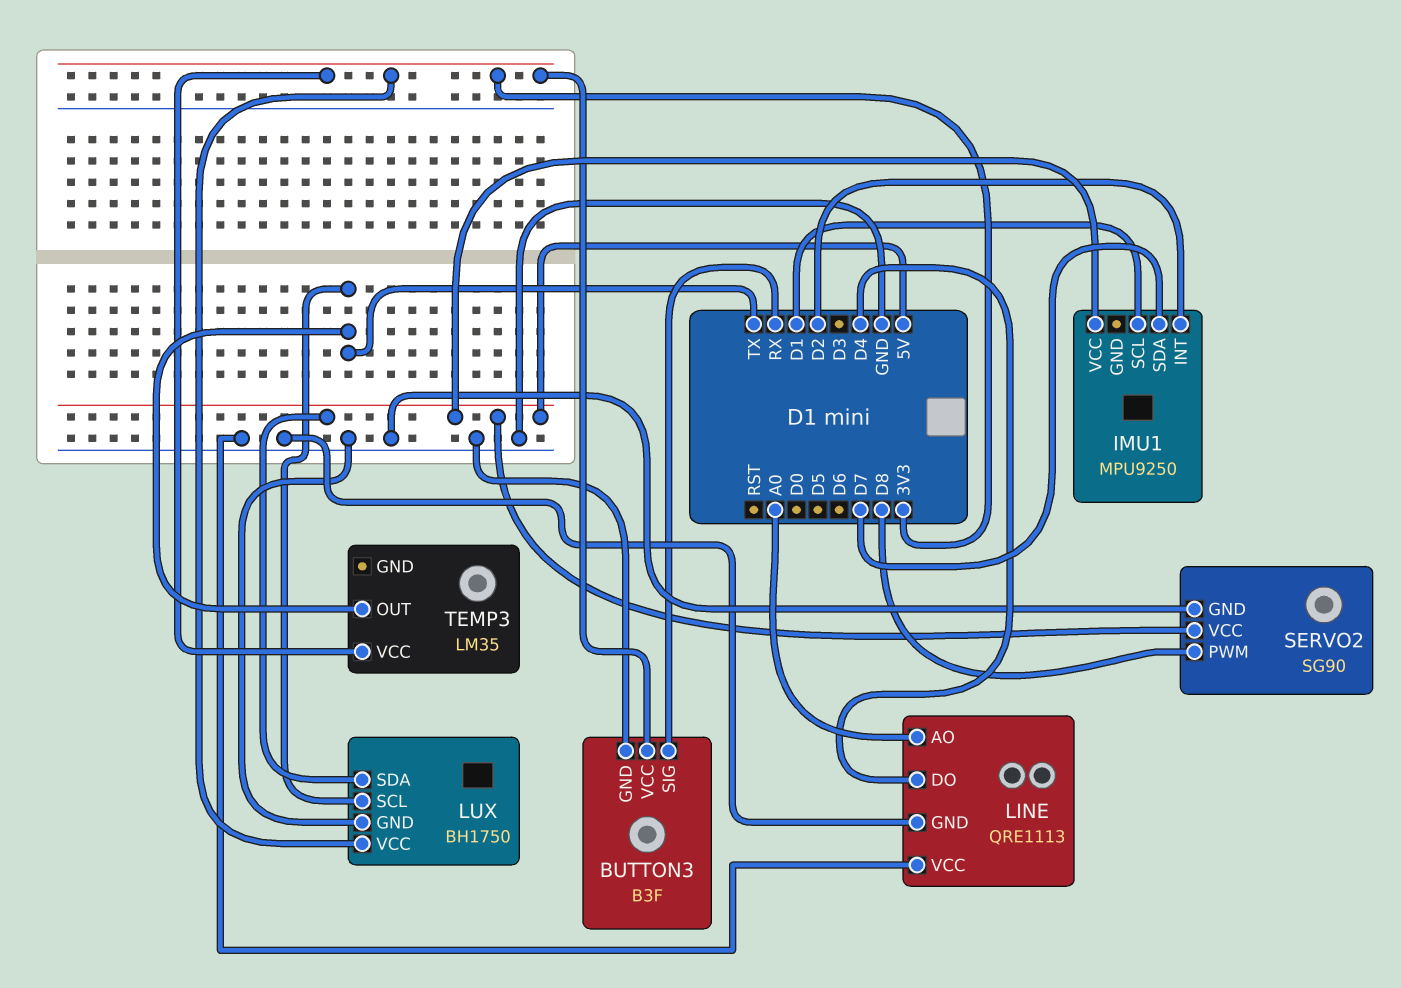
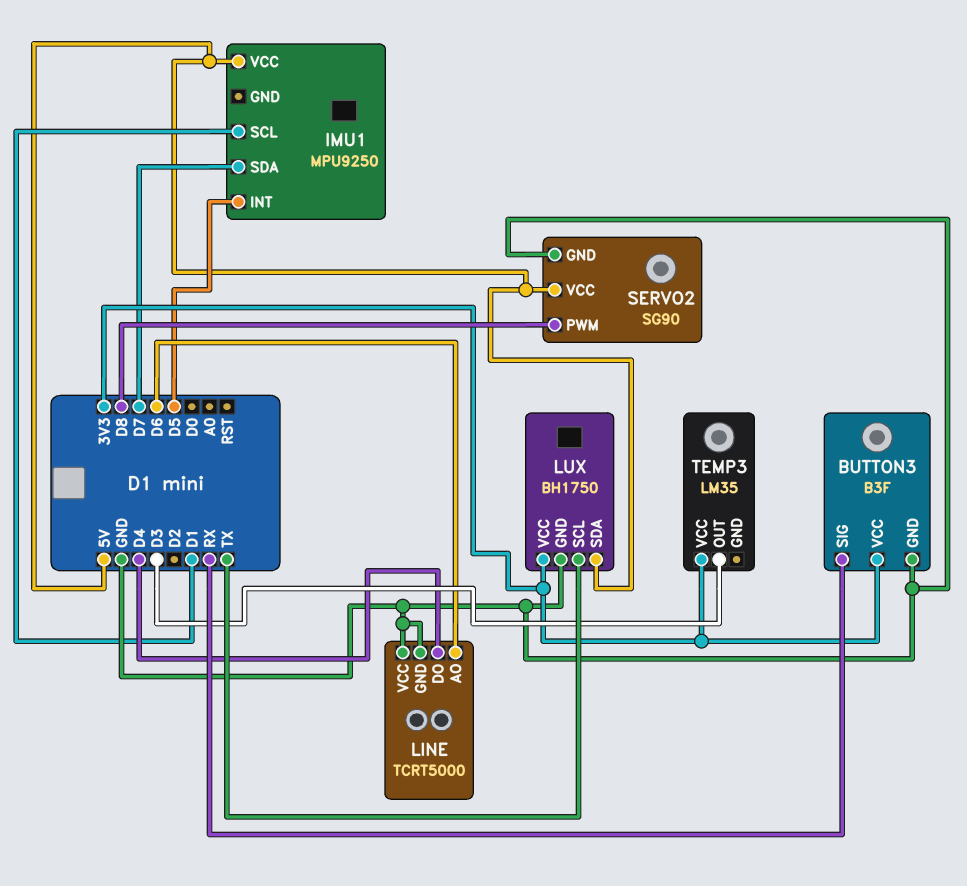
IMU1 pin INT: D2 -> D5
LINE: QRE1113 -> TCRT5000
LINE pin AO: A0 -> D6
TEMP3 pin OUT: TX -> D3

